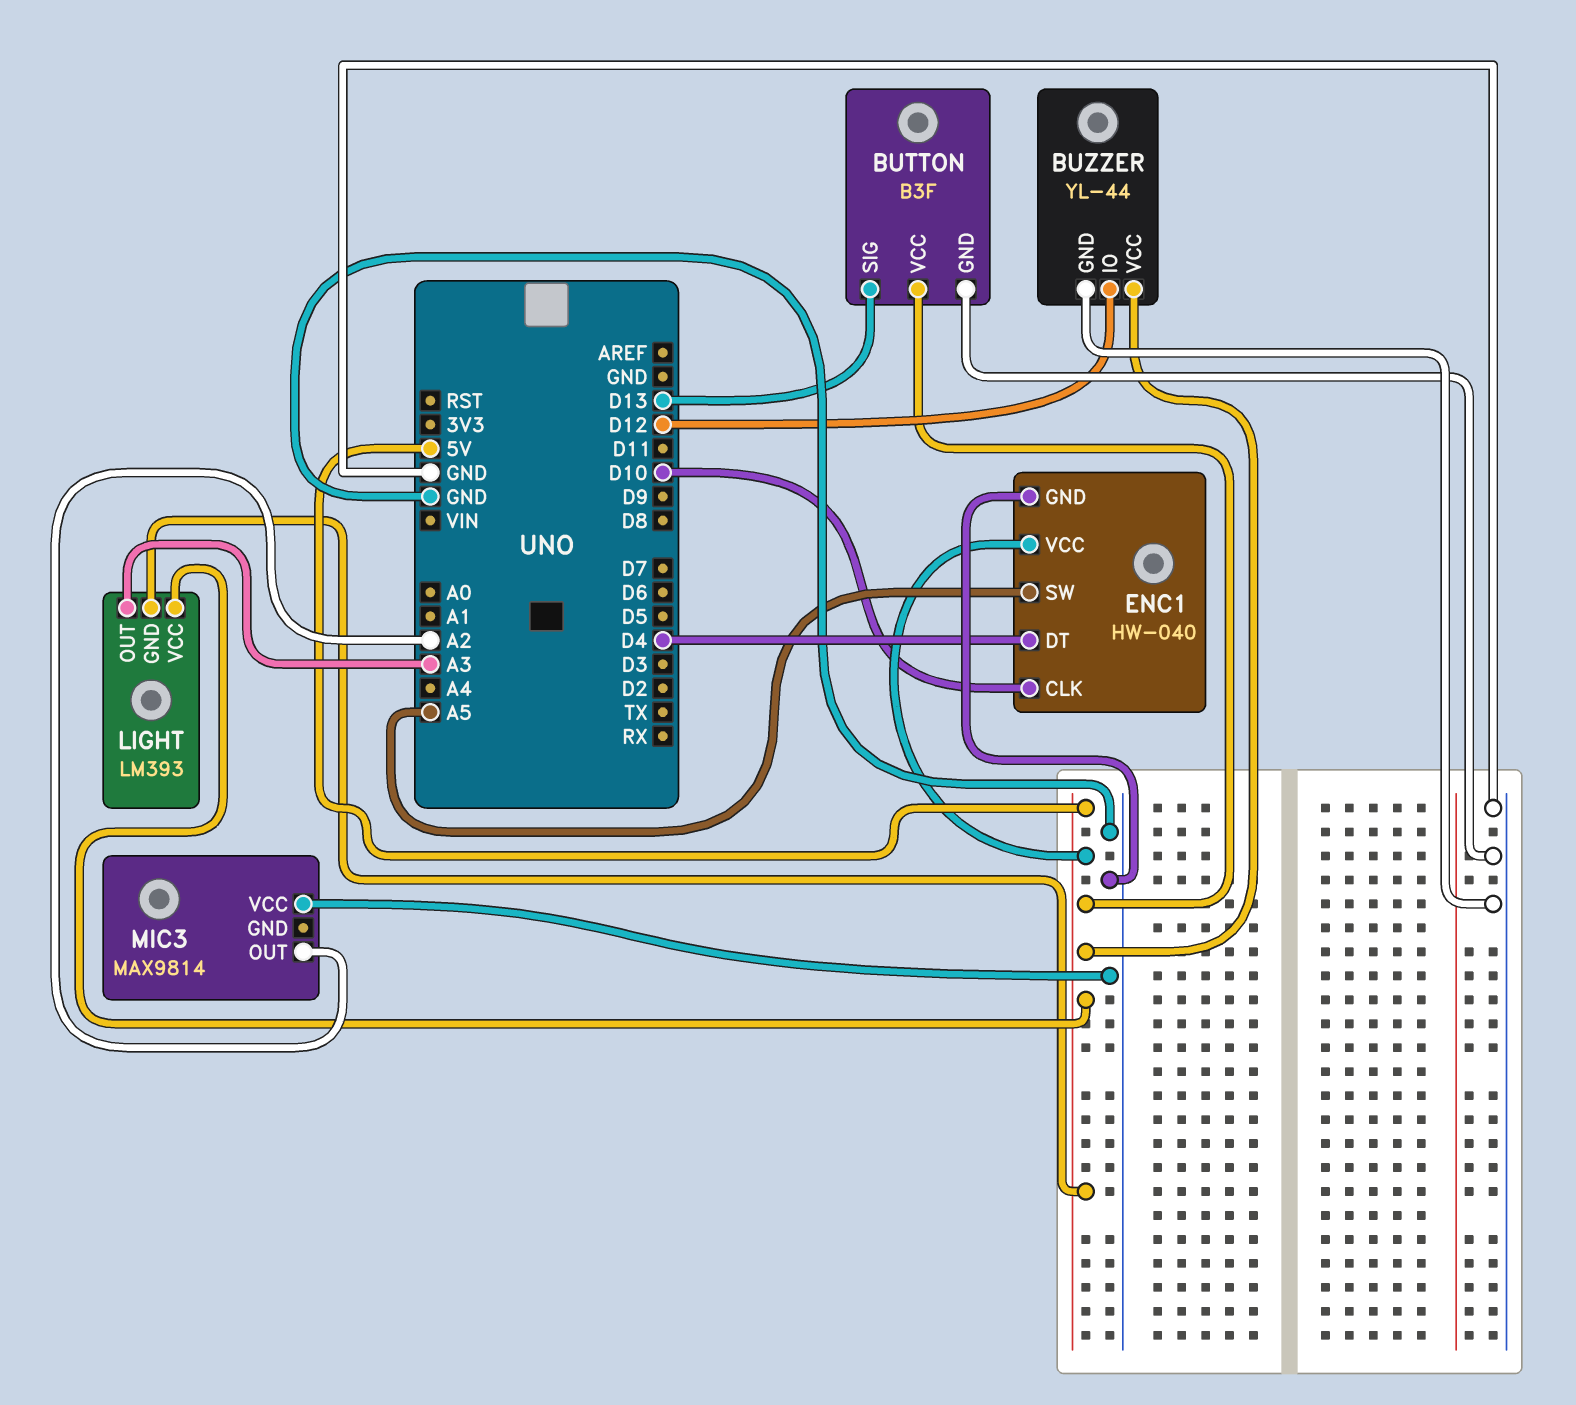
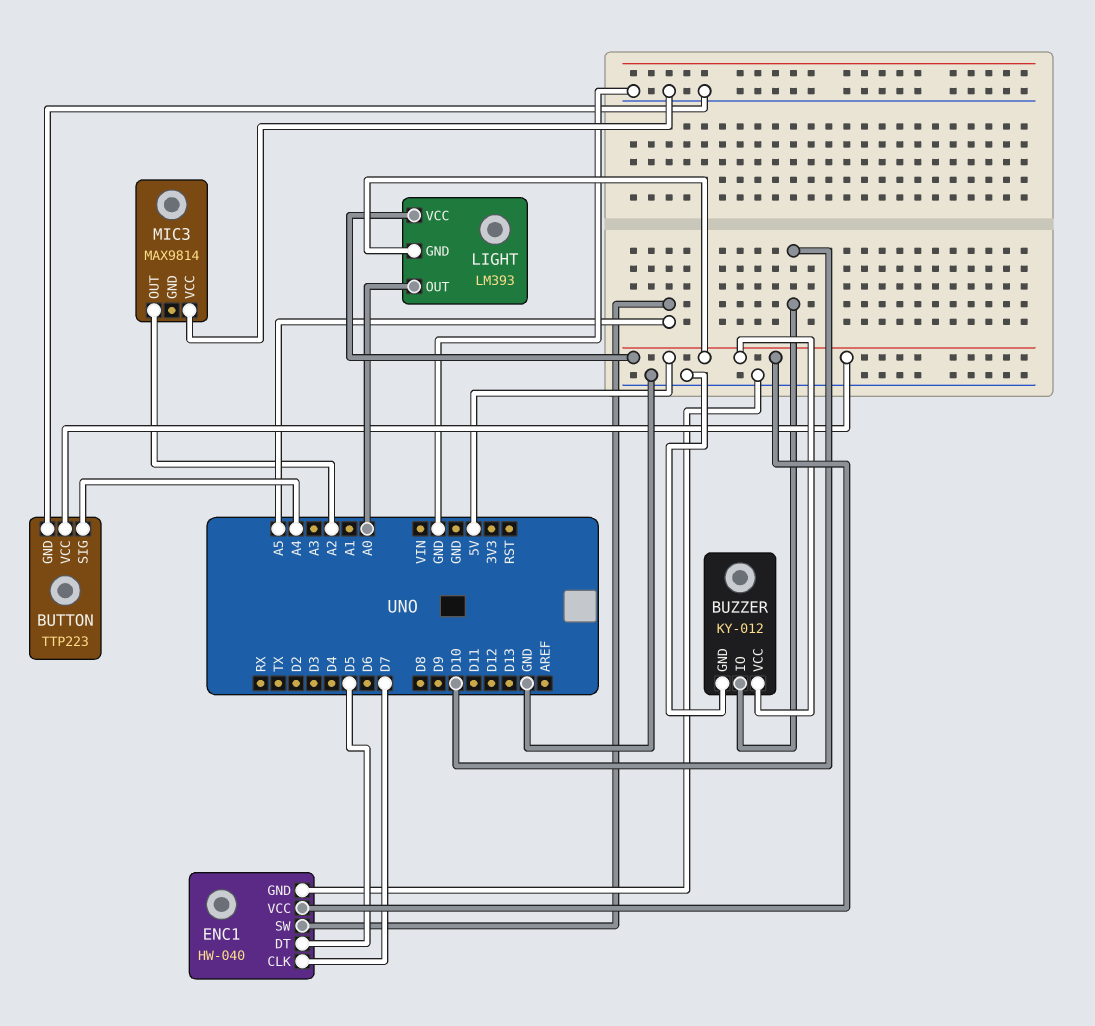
BUTTON: B3F -> TTP223
BUTTON pin SIG: D13 -> A4
BUZZER: YL-44 -> KY-012
BUZZER pin IO: D12 -> D10
ENC1 pin CLK: D10 -> D7
ENC1 pin DT: D4 -> D5
LIGHT pin OUT: A3 -> A0

